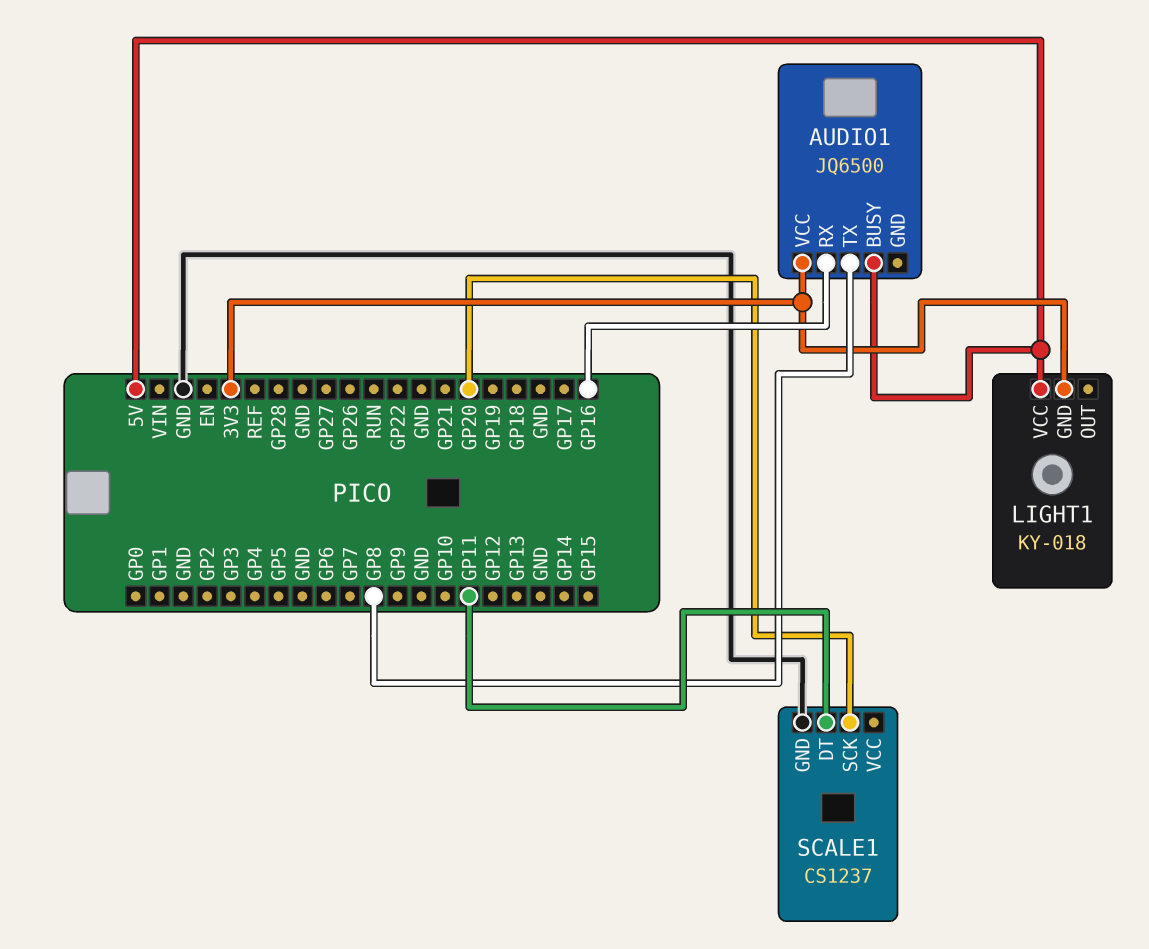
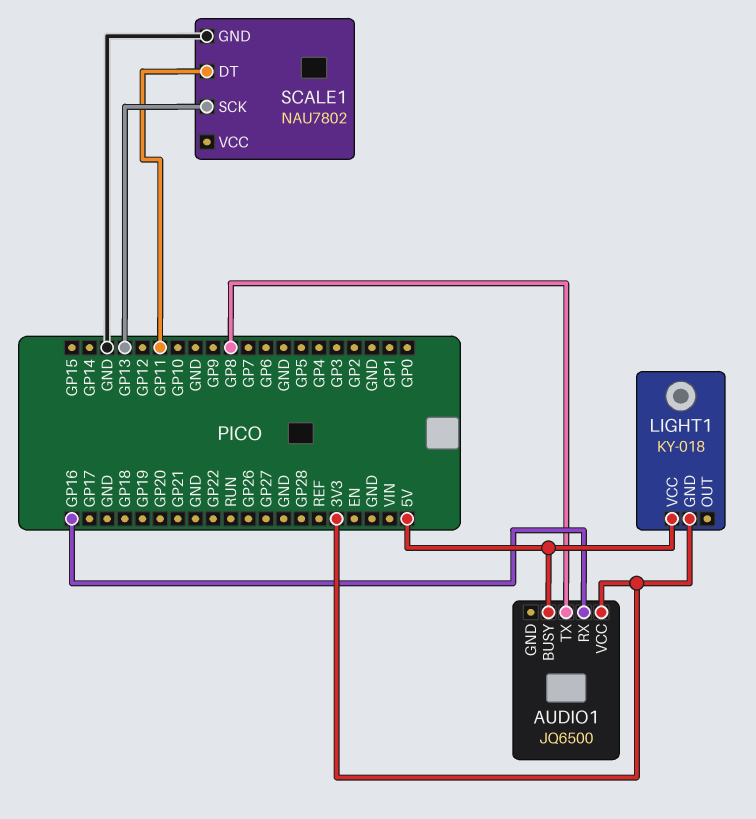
SCALE1: CS1237 -> NAU7802
SCALE1 pin SCK: GP20 -> GP13

